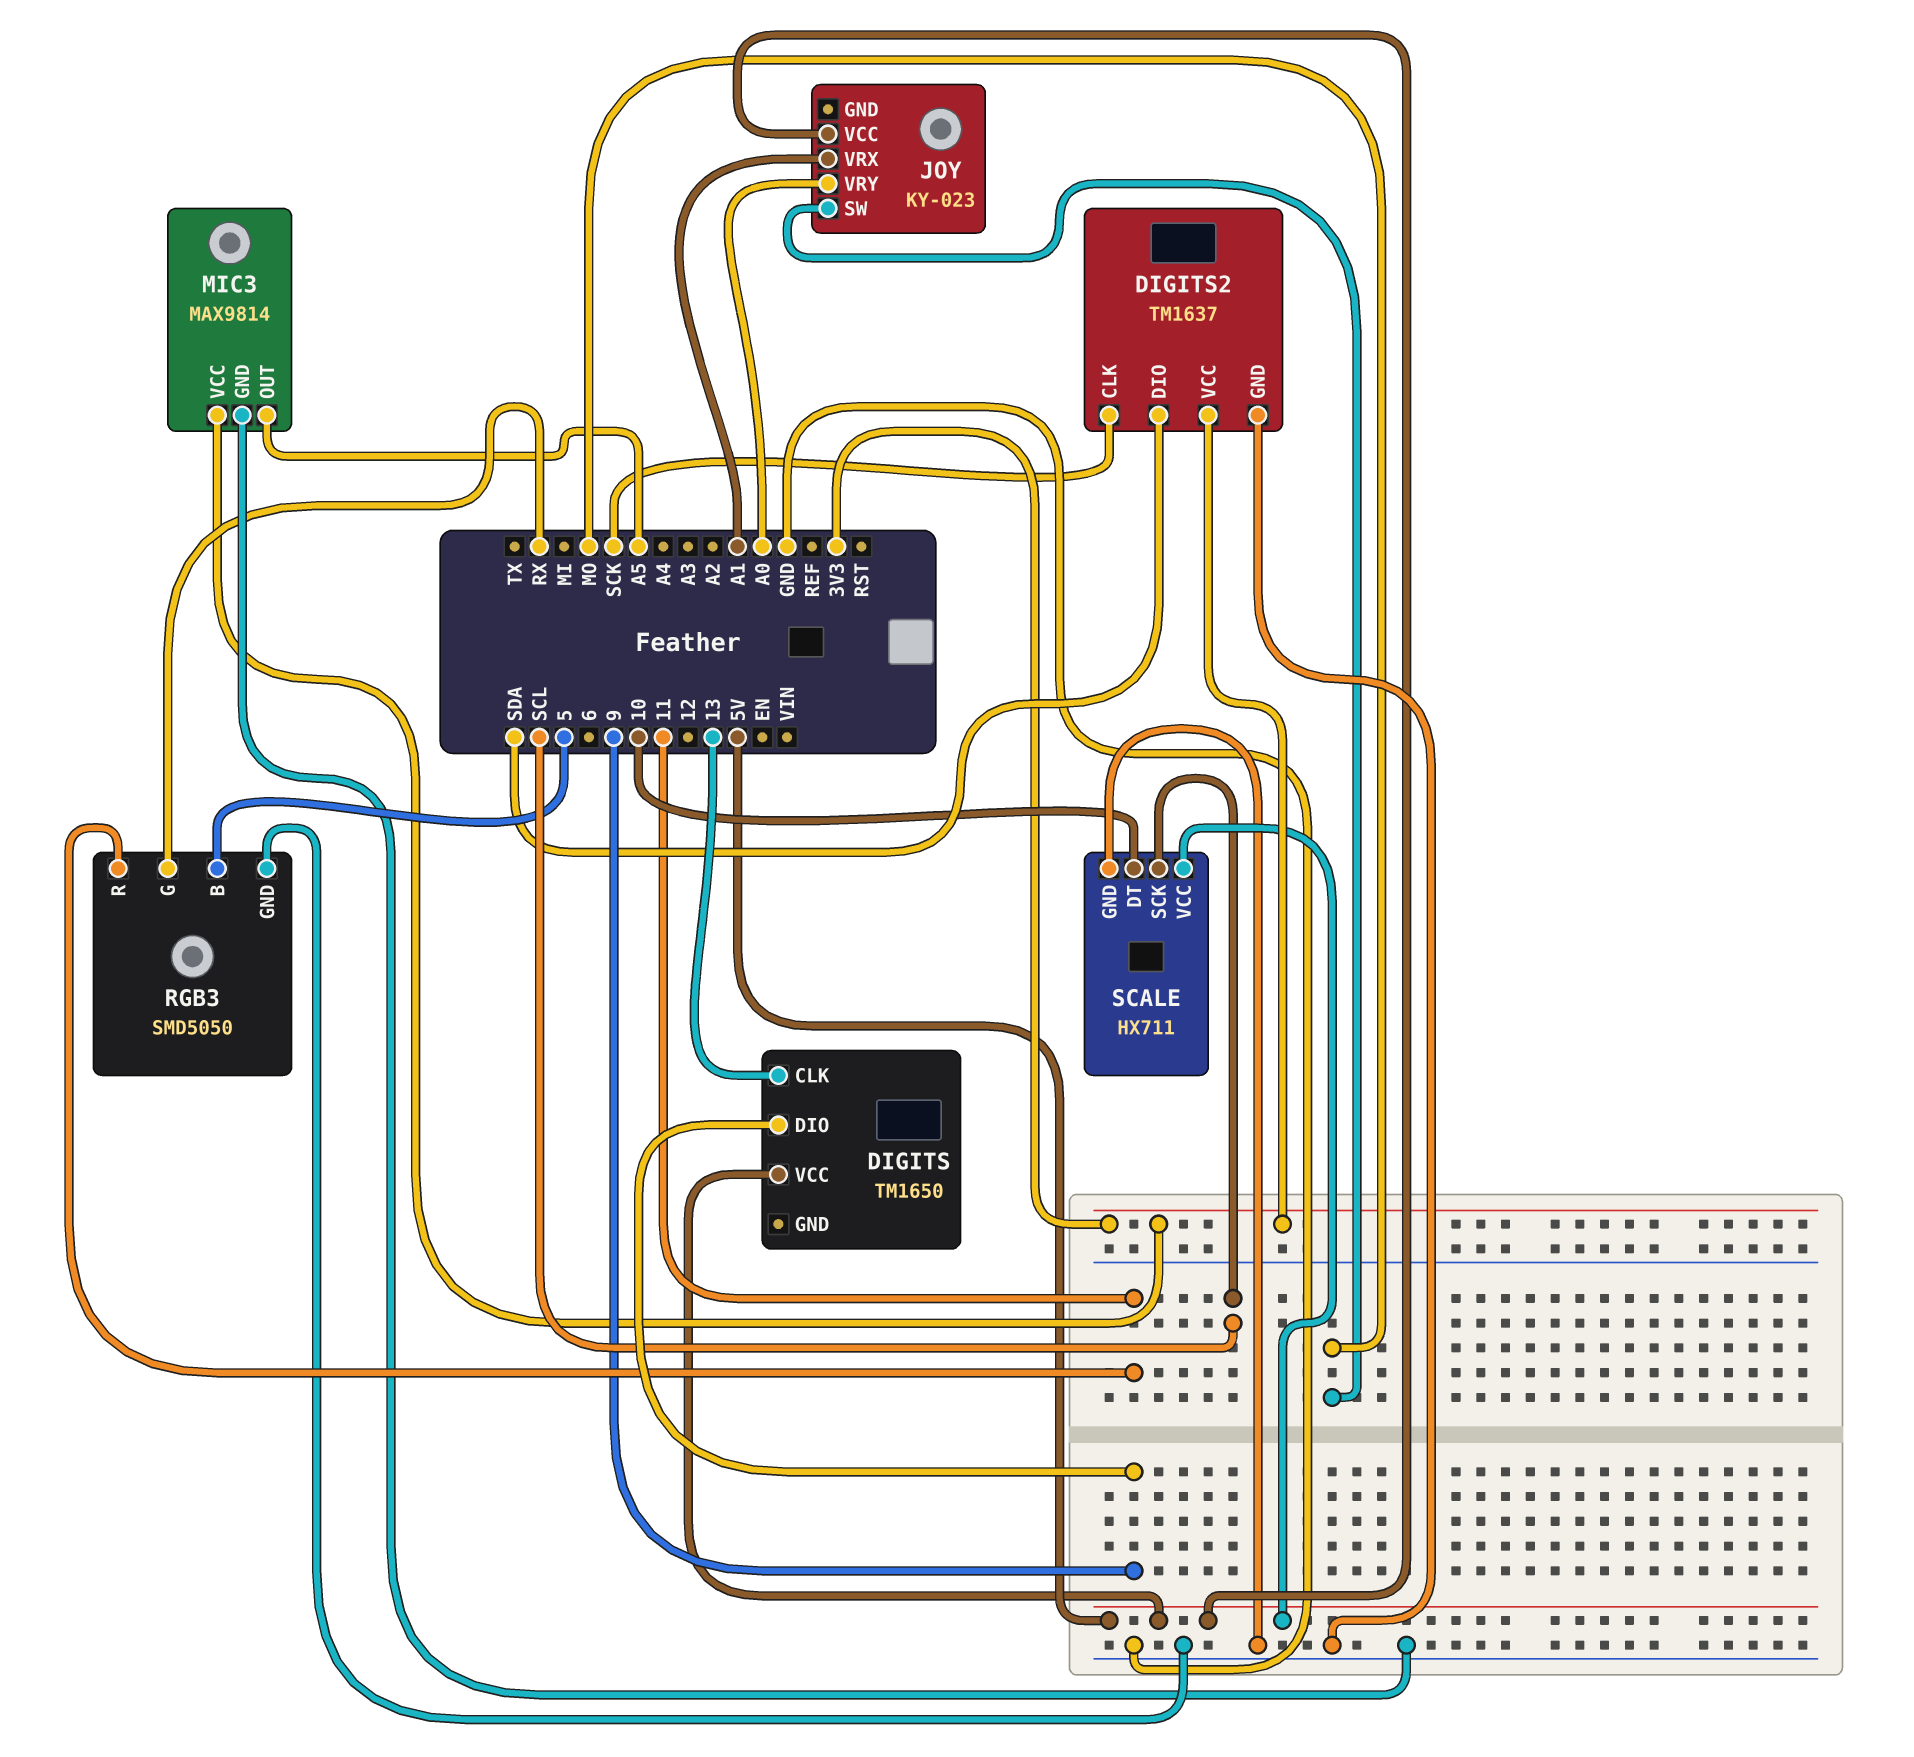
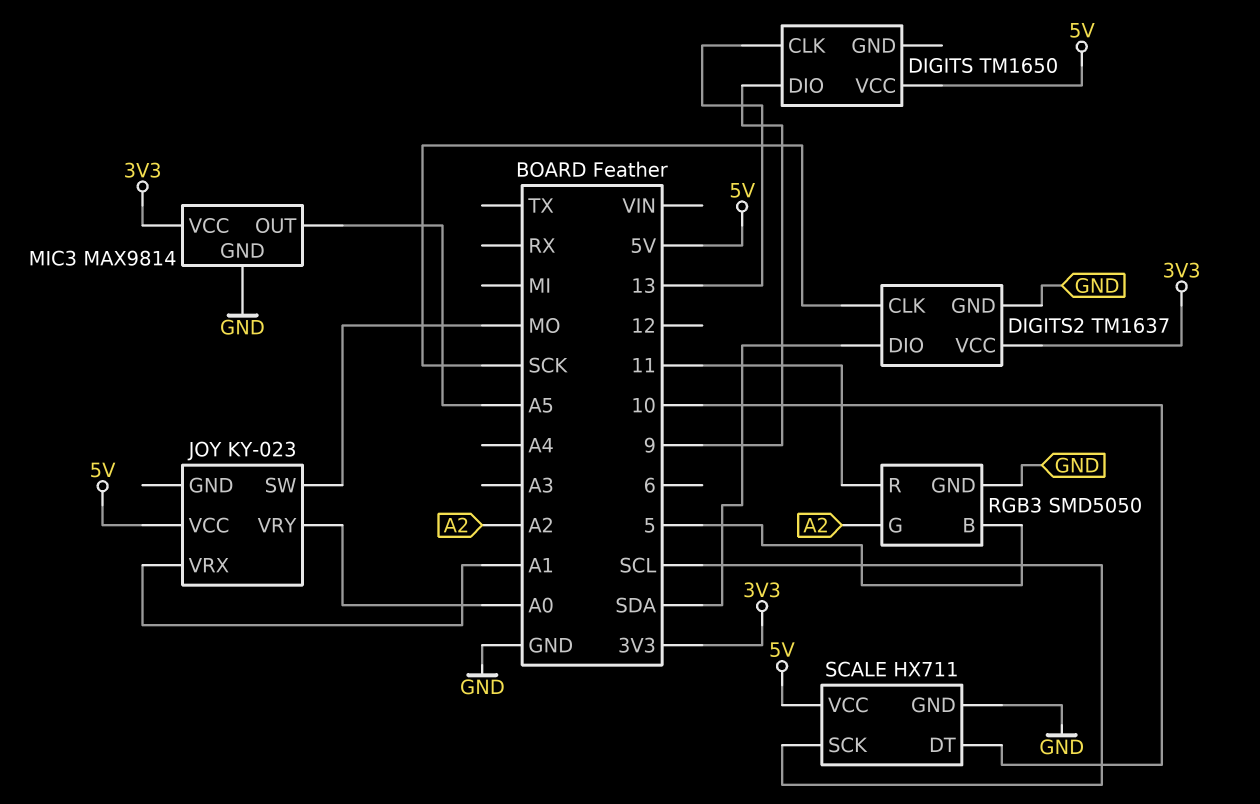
RGB3 pin G: RX -> A2

